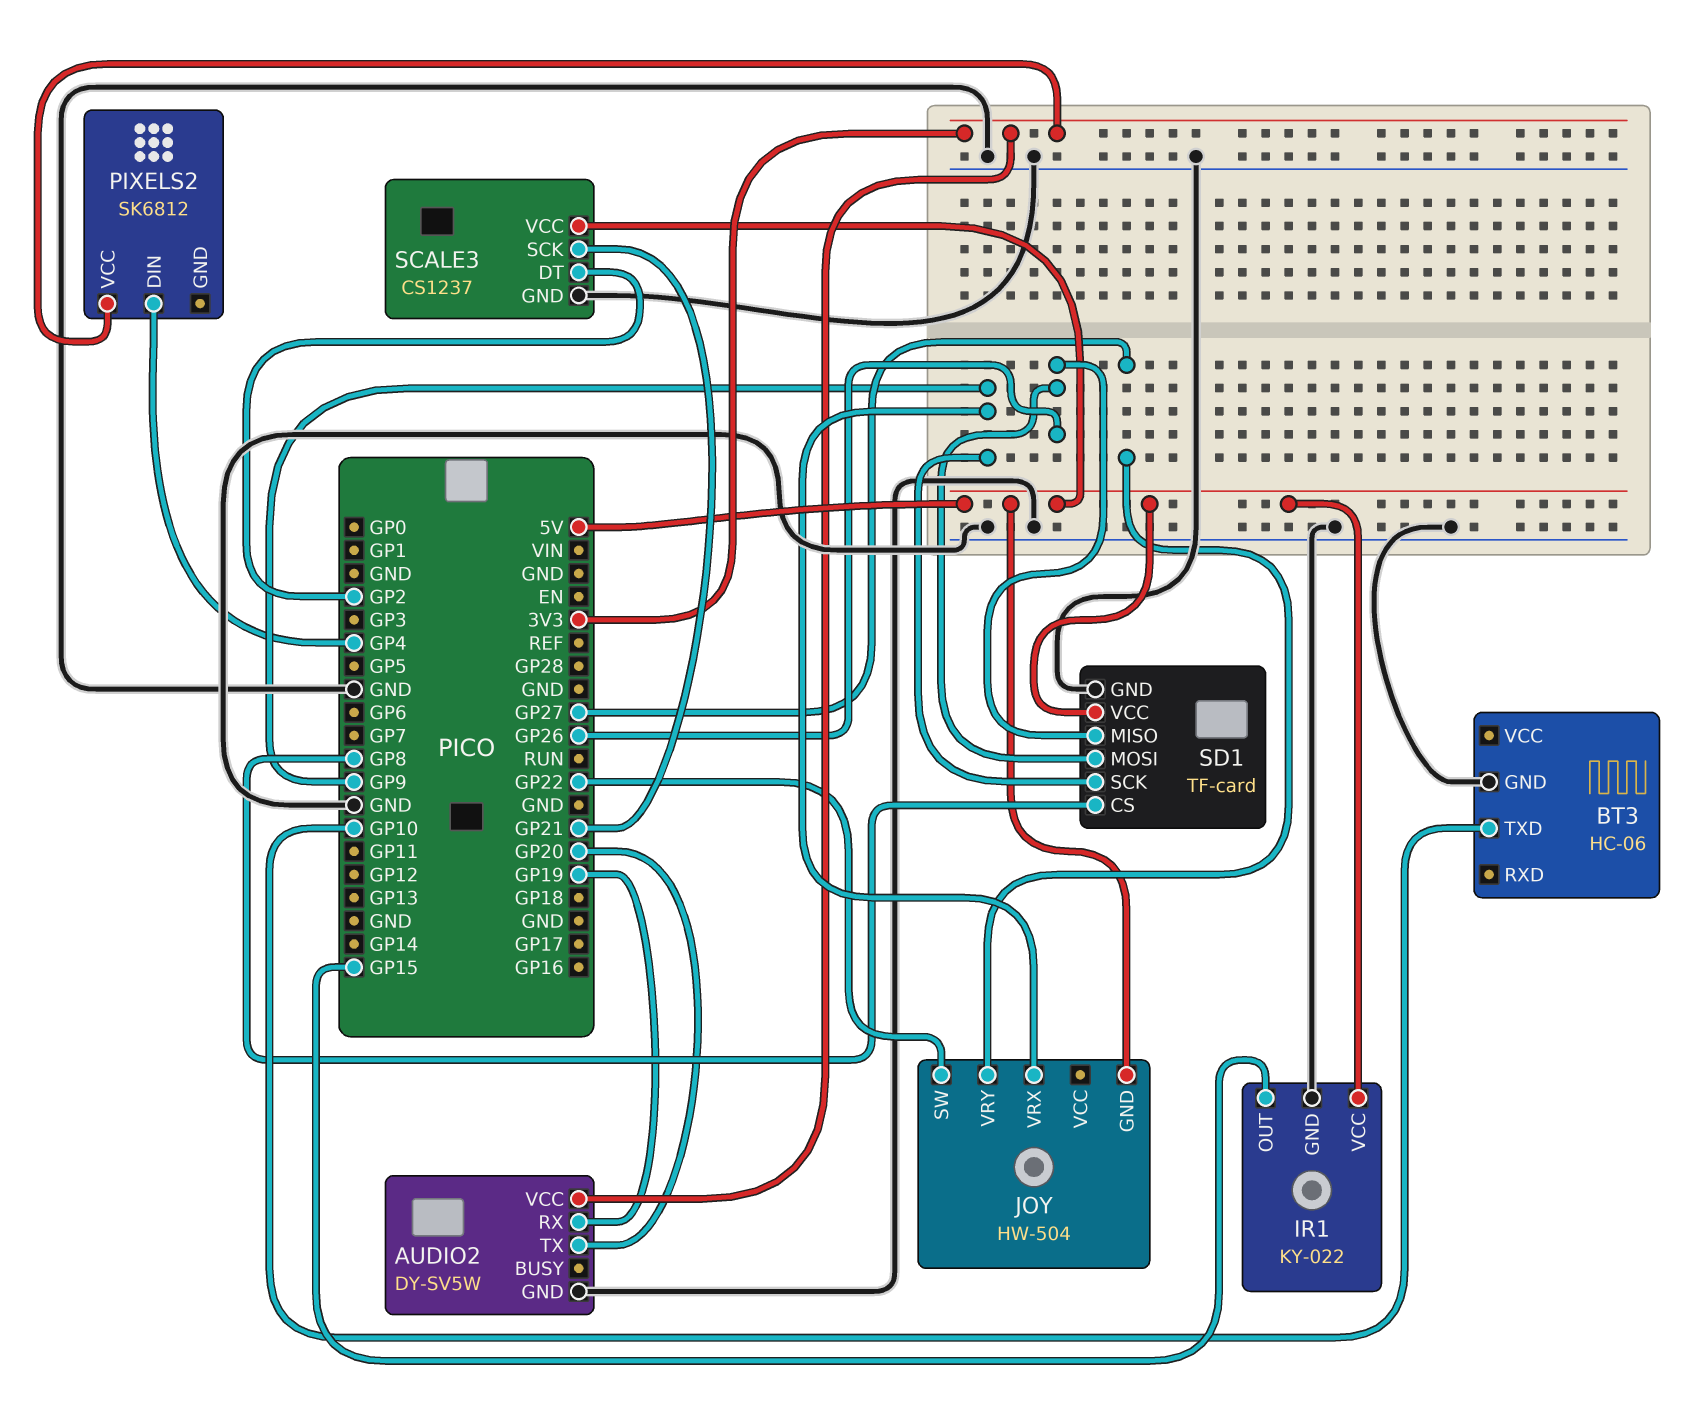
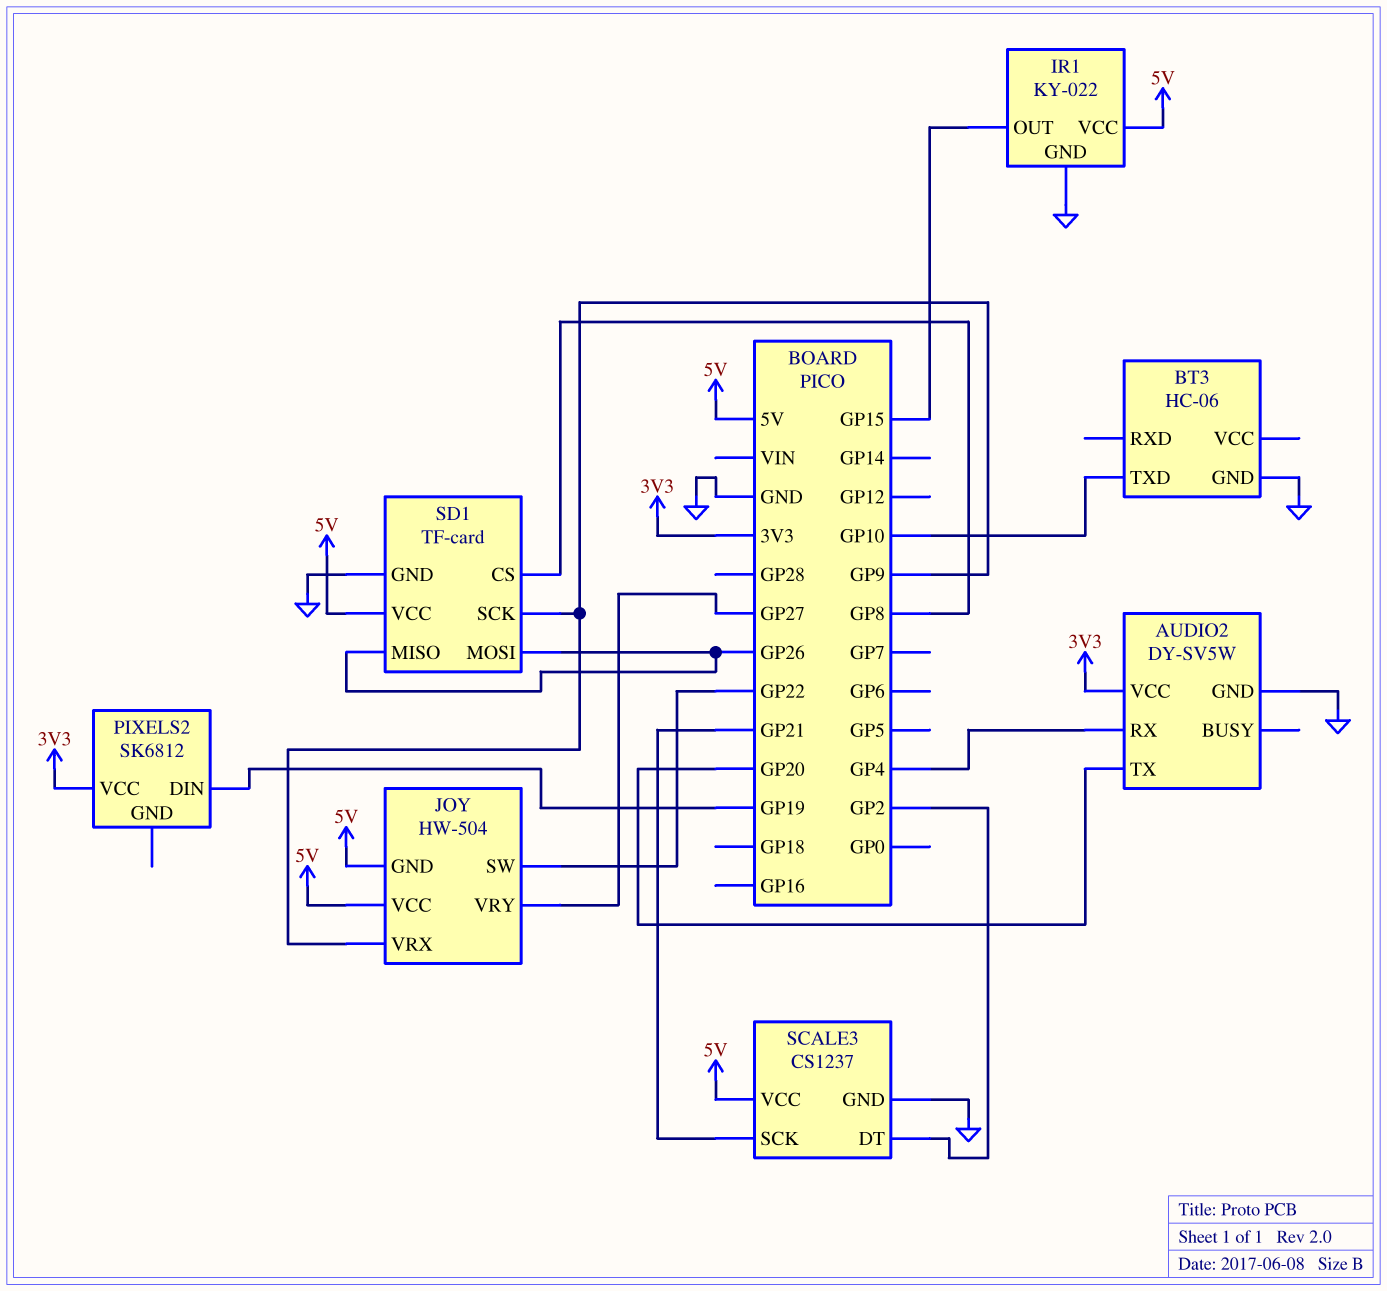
AUDIO2 pin RX: GP19 -> GP4
JOY pin VCC: none -> 5V
PIXELS2 pin DIN: GP4 -> GP19

